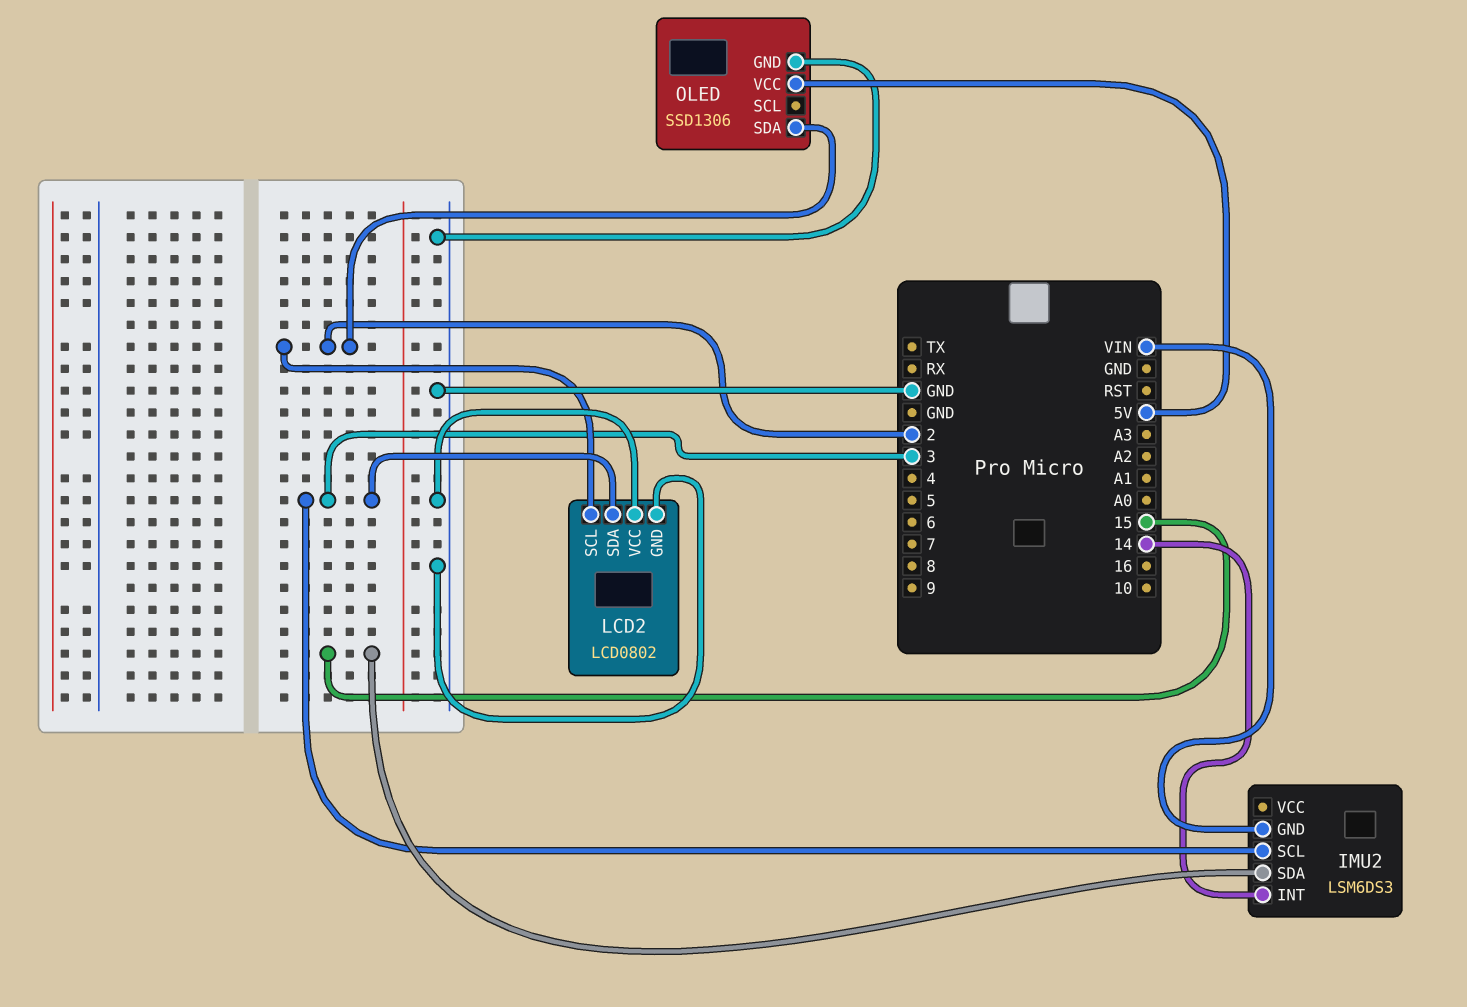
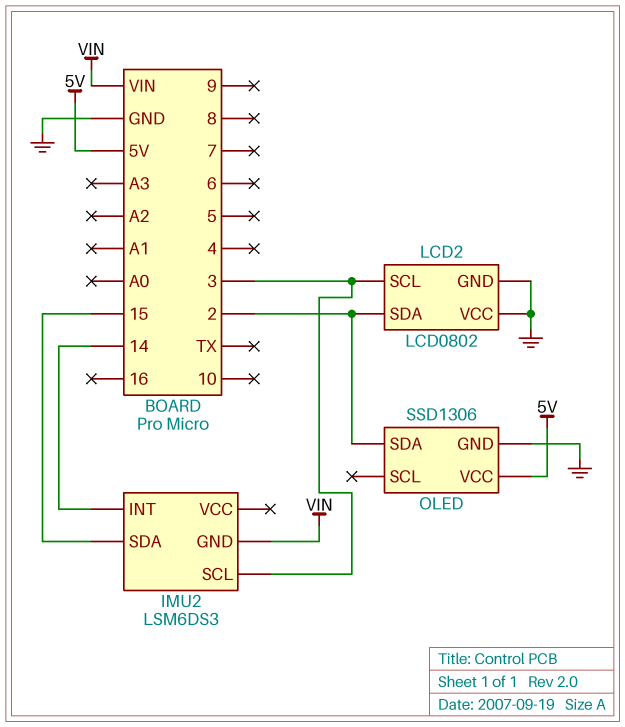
LCD2 pin SCL: 2 -> 3
LCD2 pin SDA: 3 -> 2

